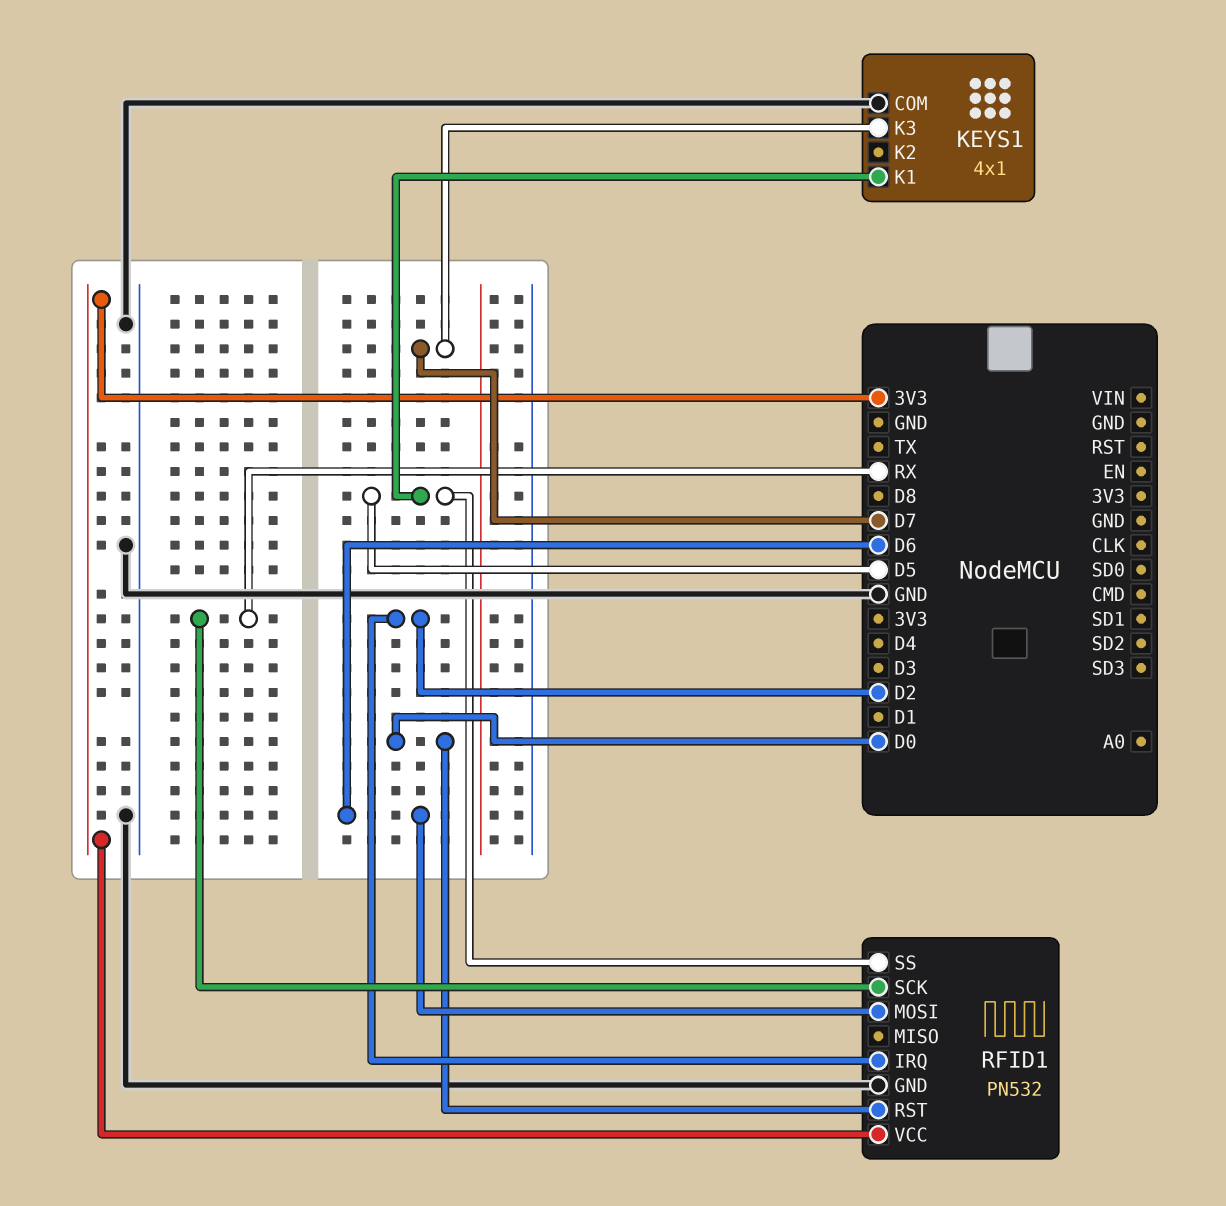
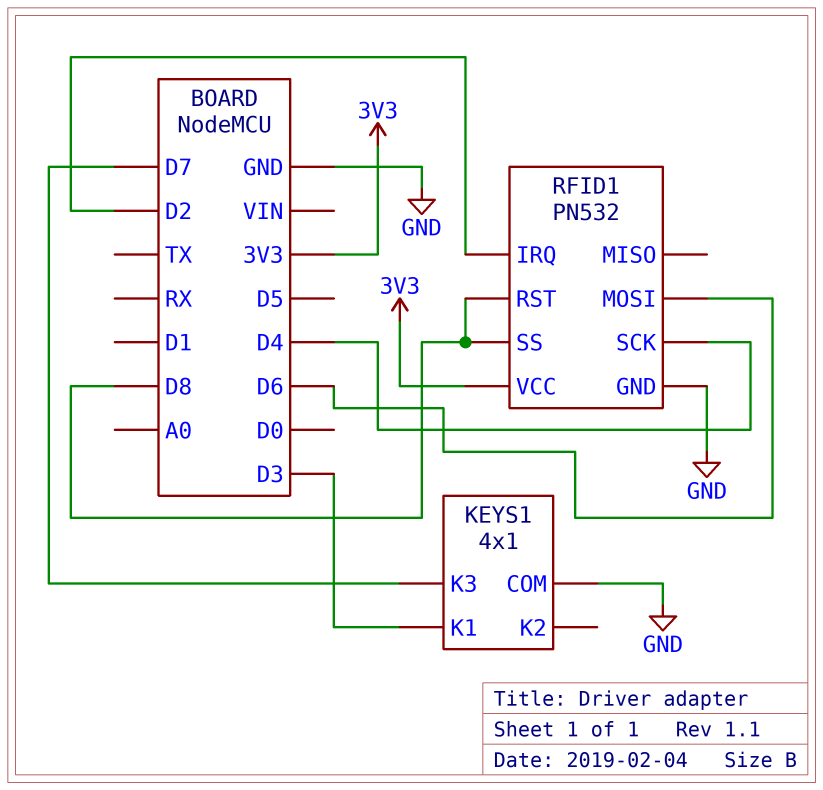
KEYS1 pin K1: D5 -> D3
RFID1 pin RST: D0 -> D8
RFID1 pin SCK: RX -> D4
RFID1 pin SS: D5 -> D8

